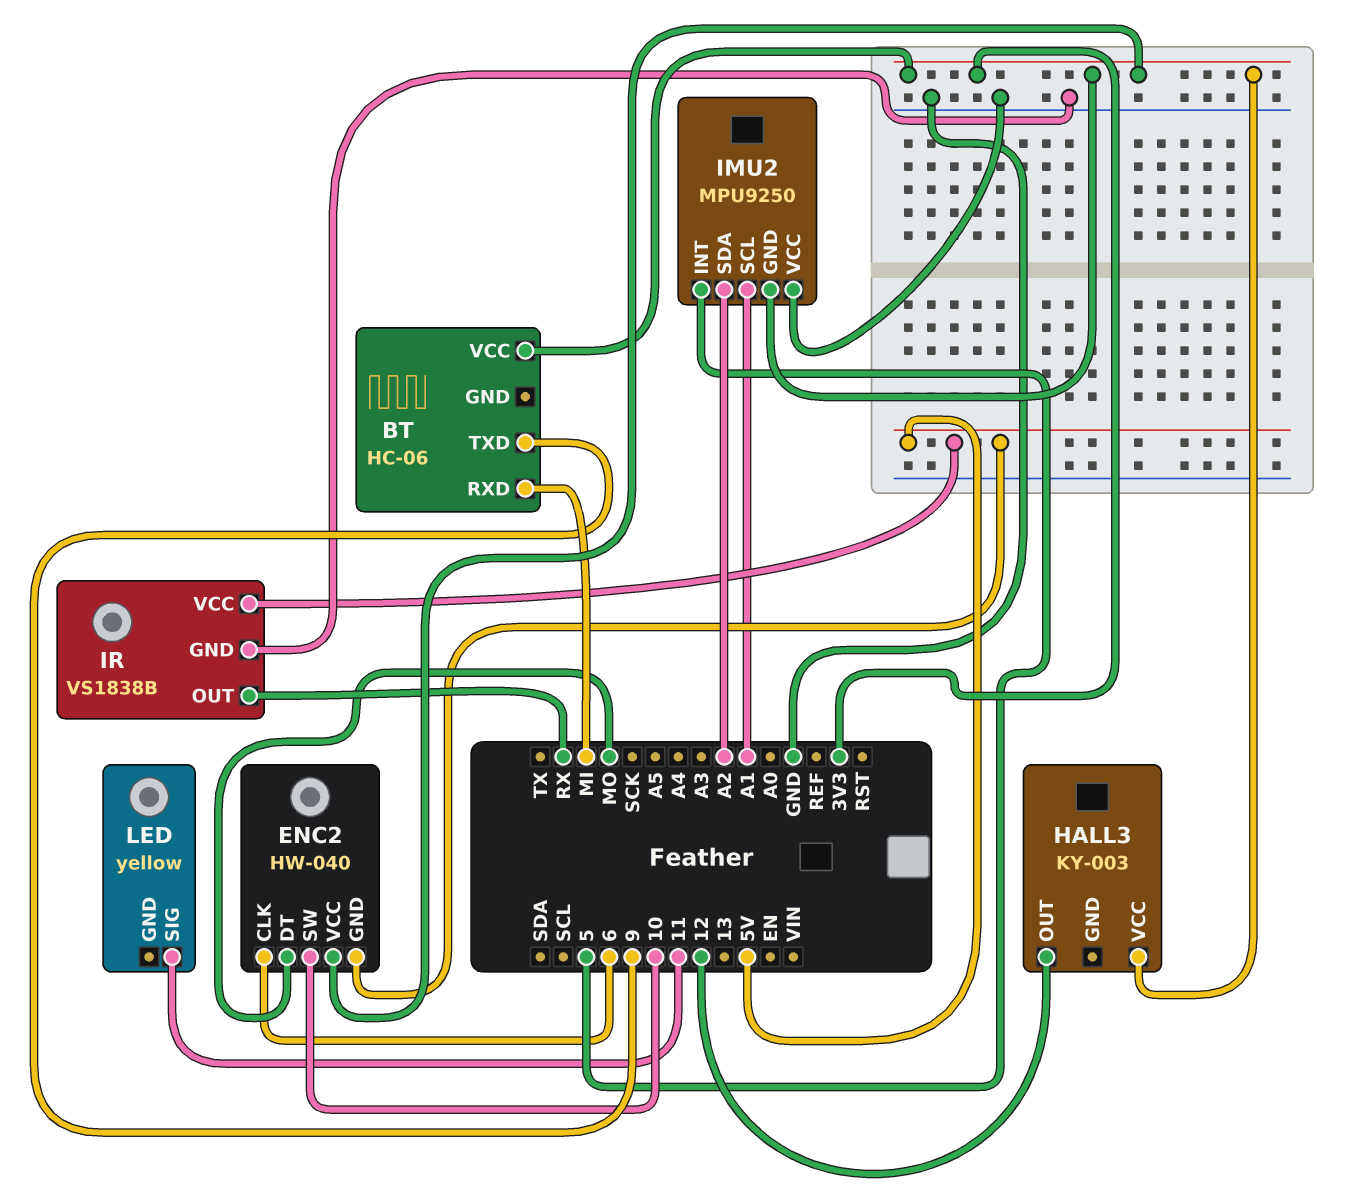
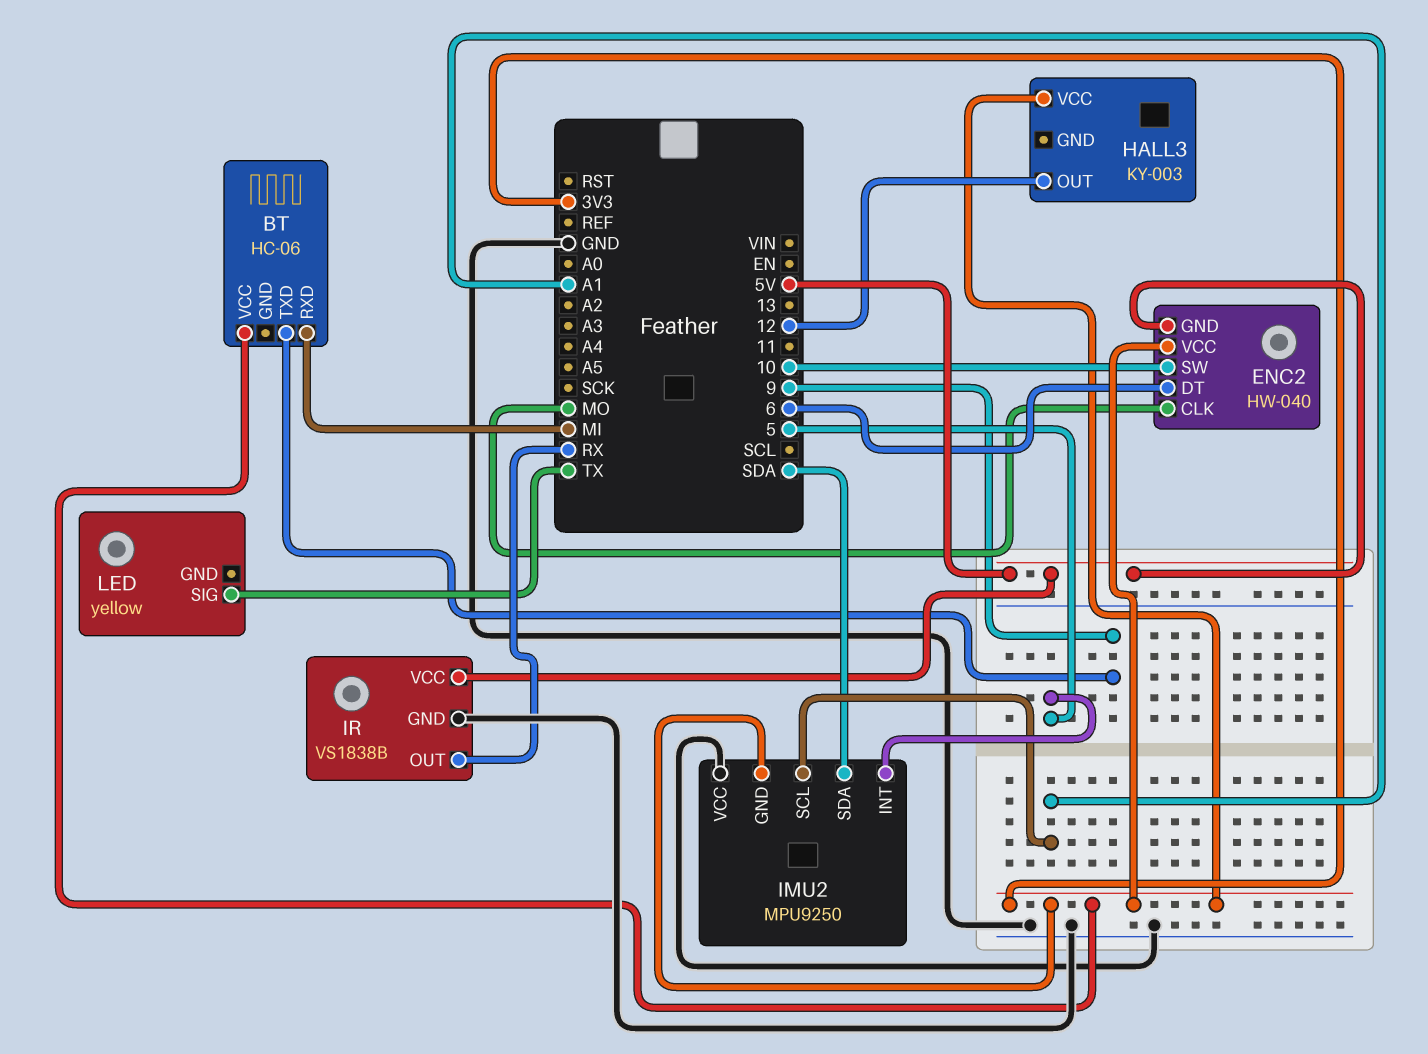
ENC2 pin CLK: 6 -> MO
ENC2 pin DT: MO -> 6
IMU2 pin SDA: A2 -> SDA
LED pin SIG: 11 -> TX

